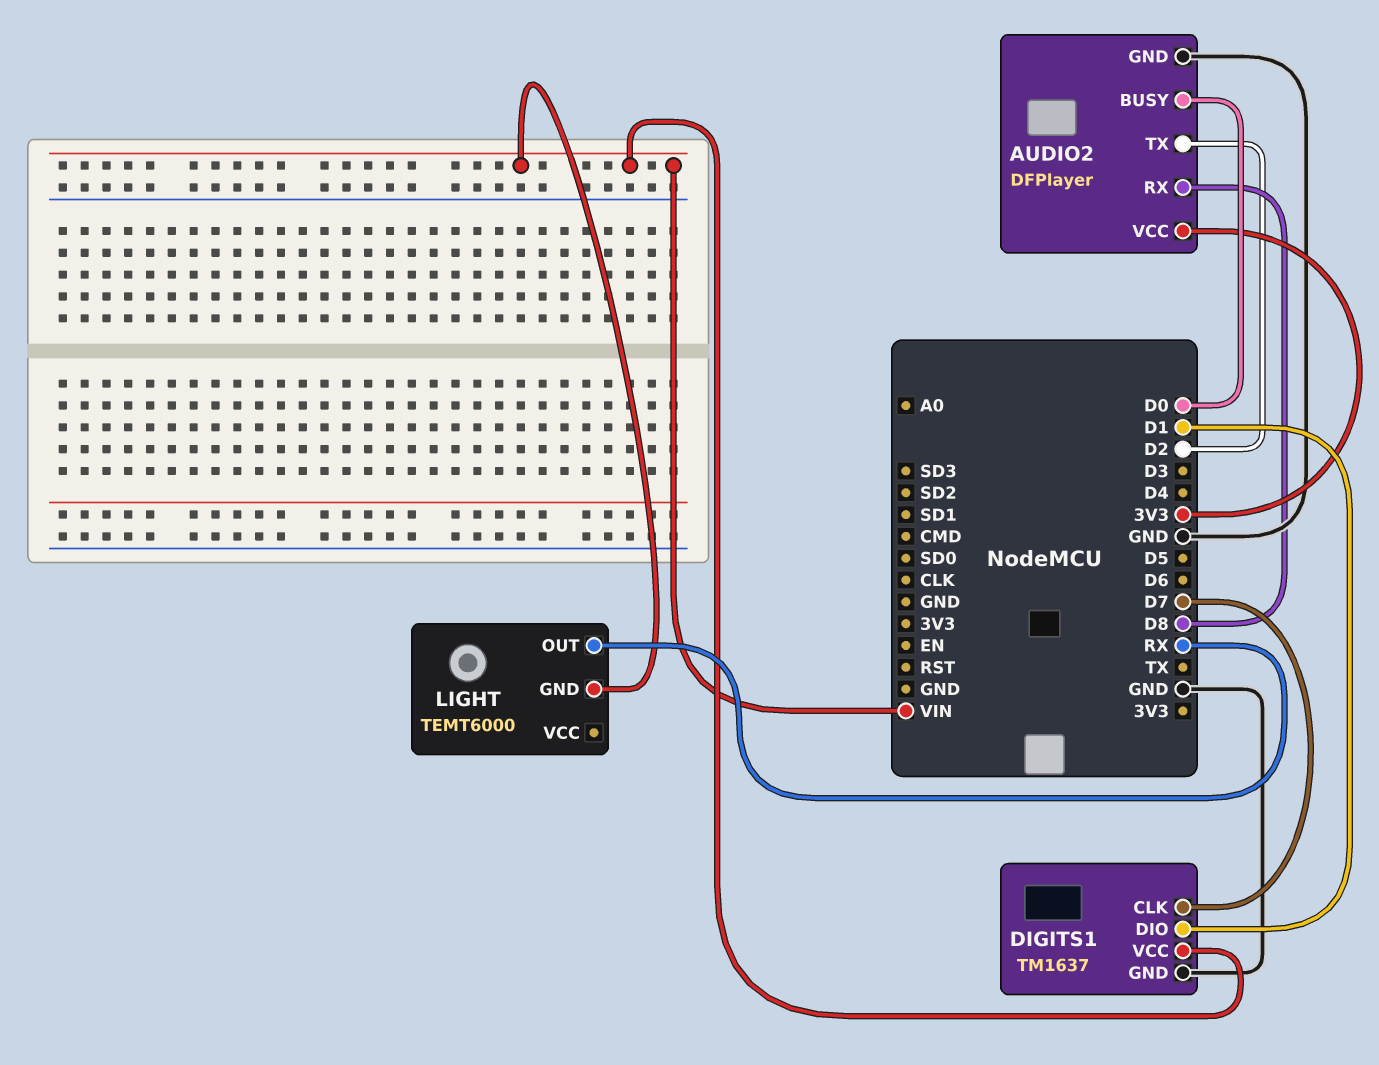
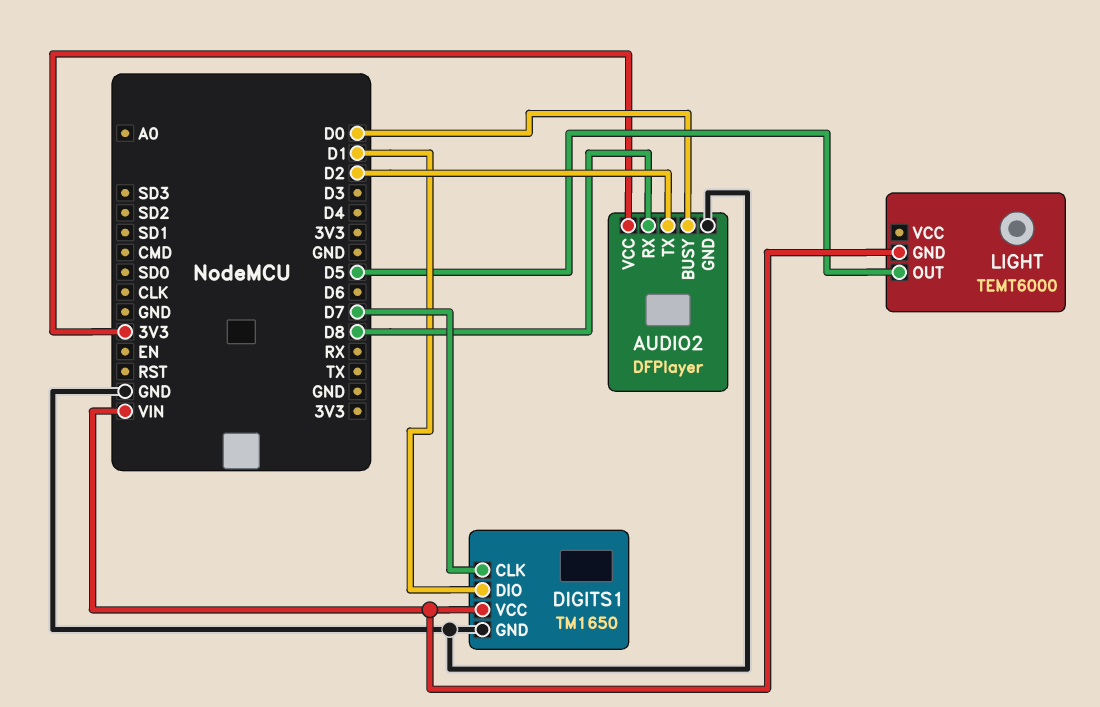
DIGITS1: TM1637 -> TM1650
LIGHT pin OUT: RX -> D5

